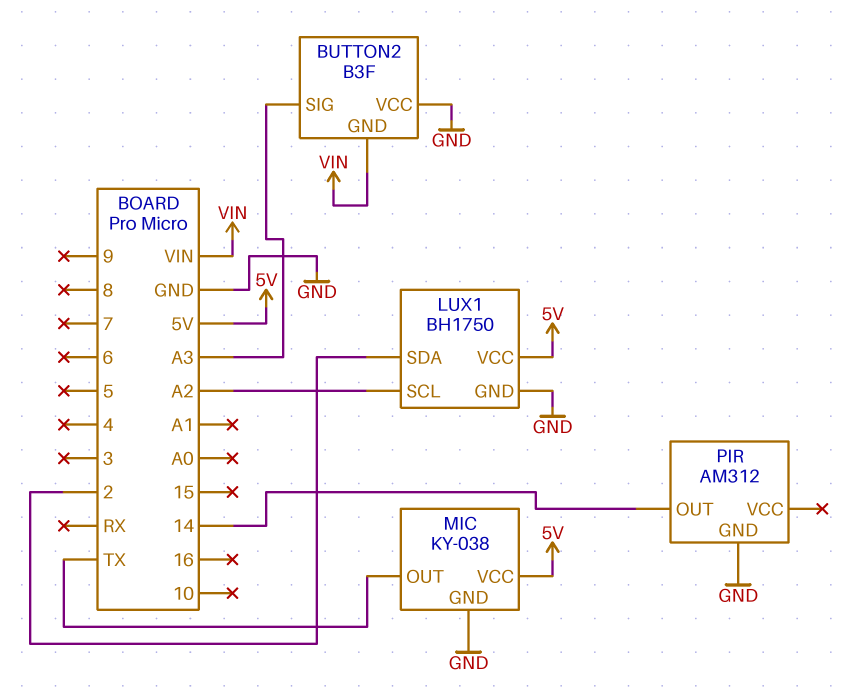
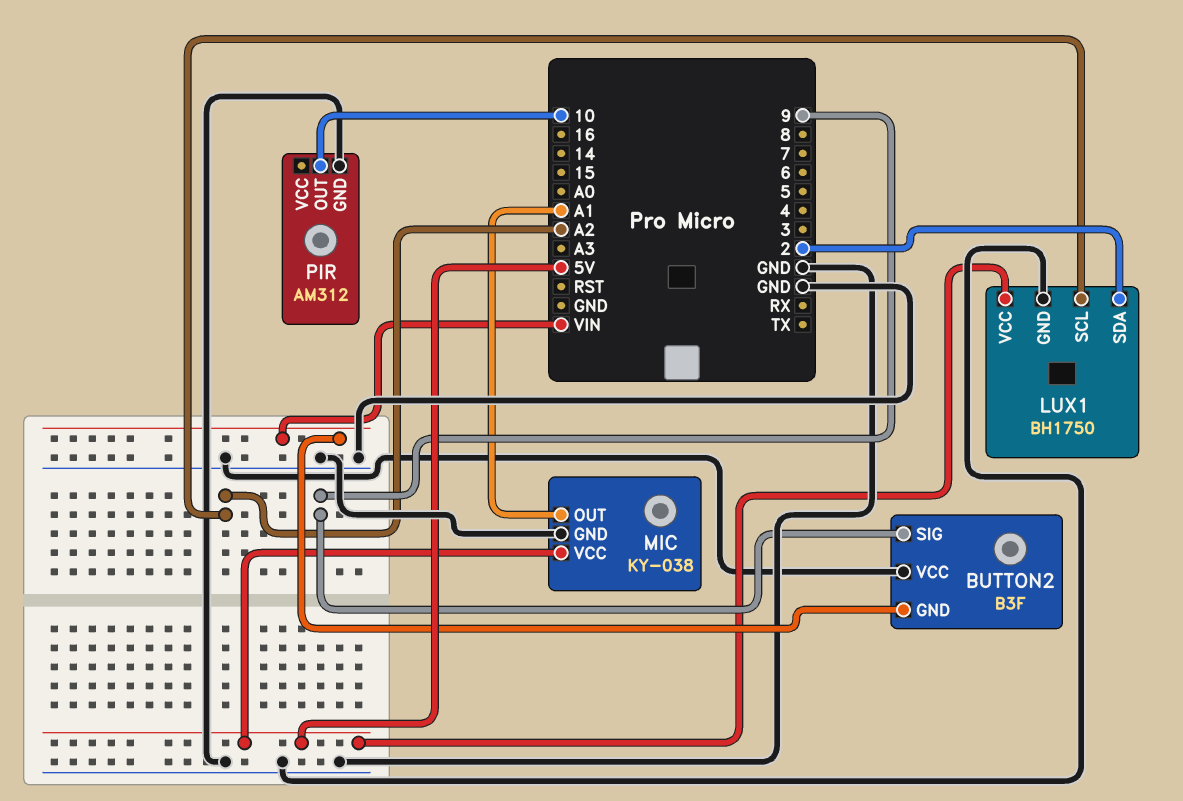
BUTTON2 pin SIG: A3 -> 9
MIC pin OUT: TX -> A1
PIR pin OUT: 14 -> 10

